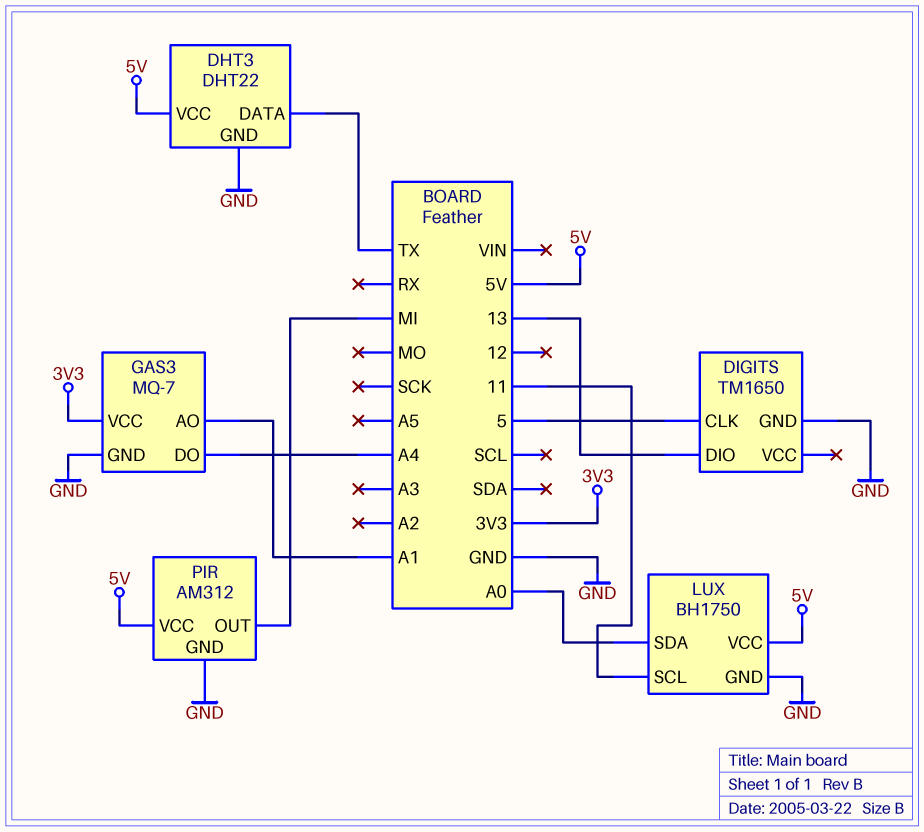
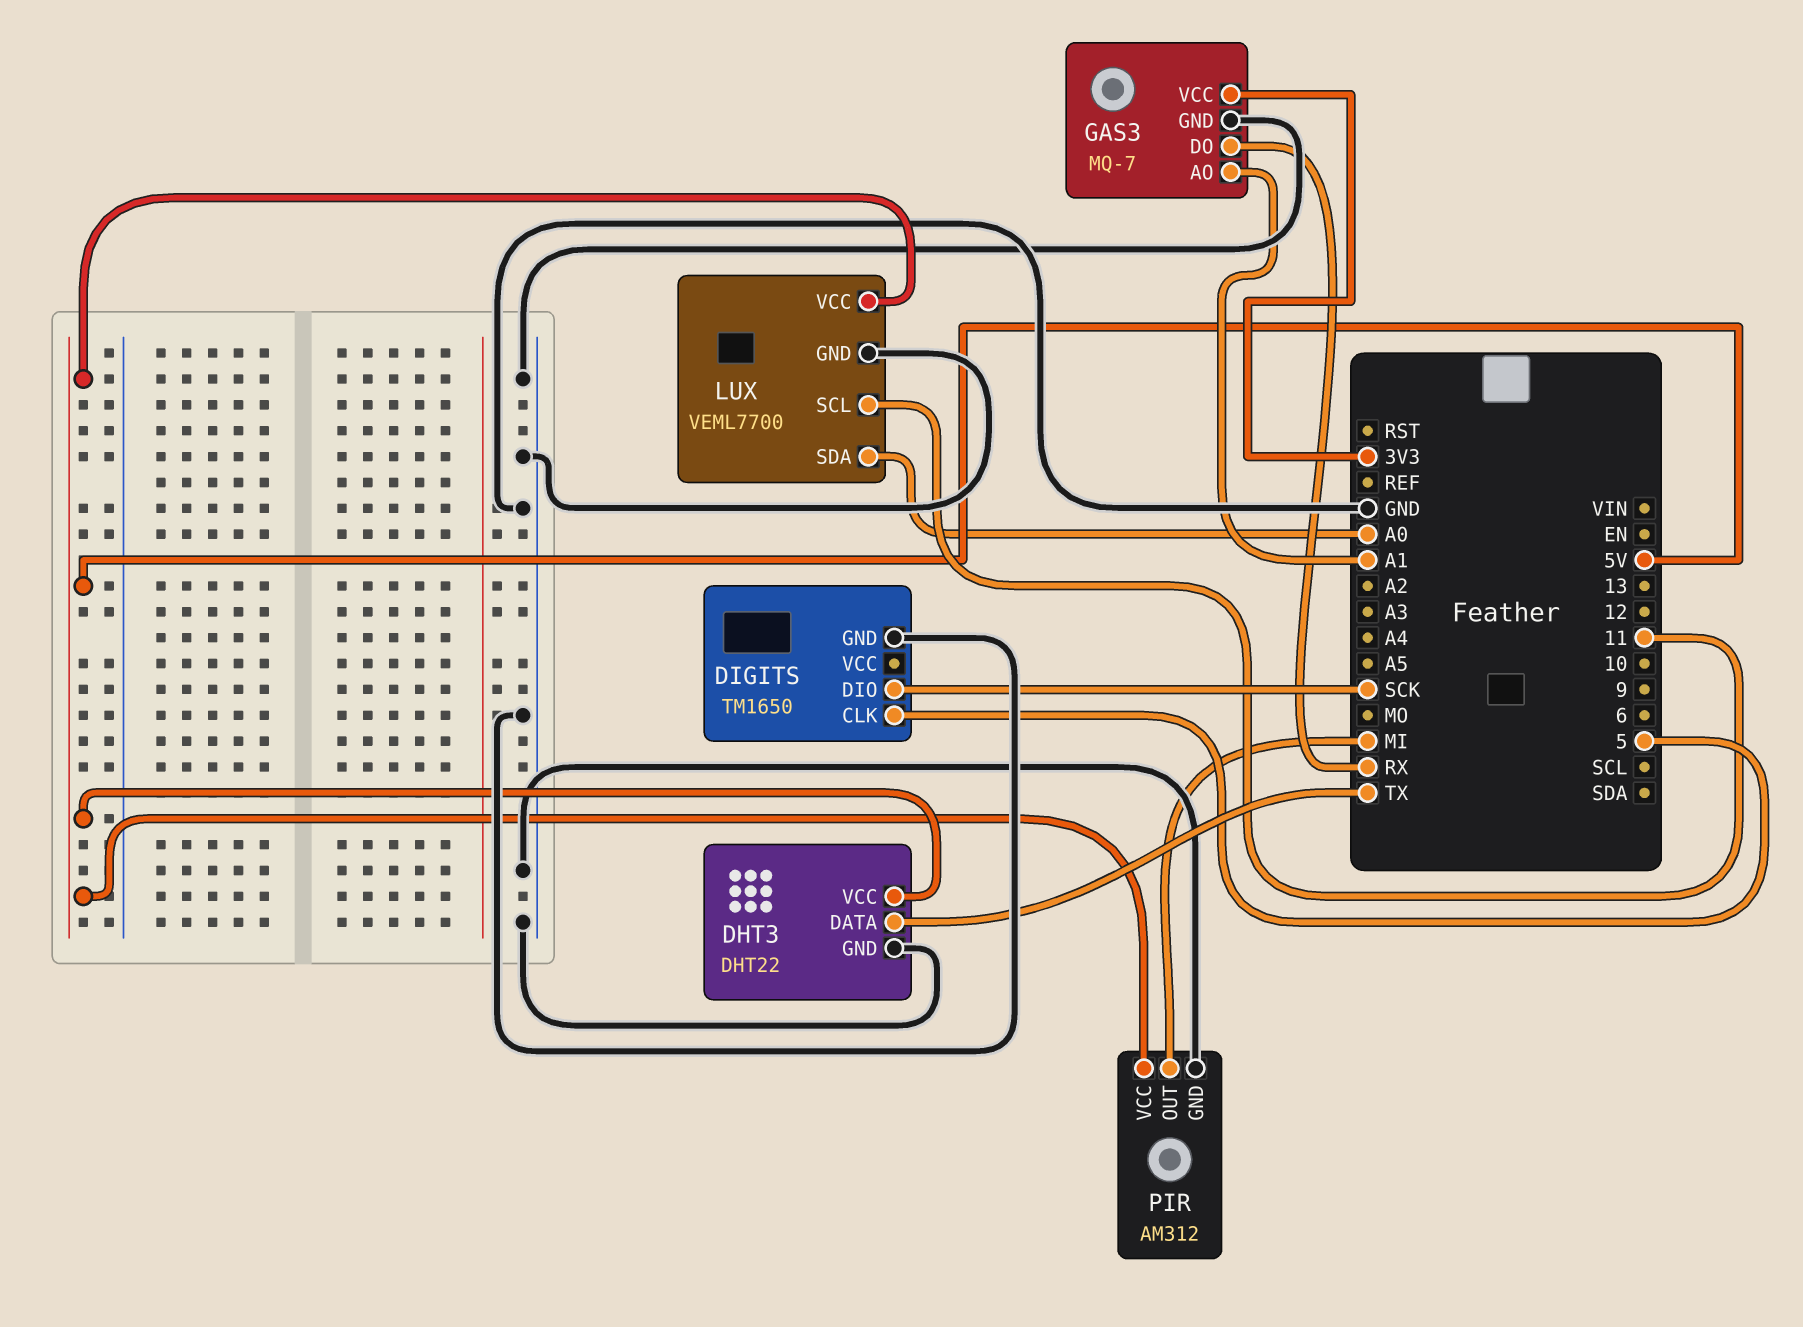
DIGITS pin DIO: 13 -> SCK
GAS3 pin DO: A4 -> RX
LUX: BH1750 -> VEML7700

